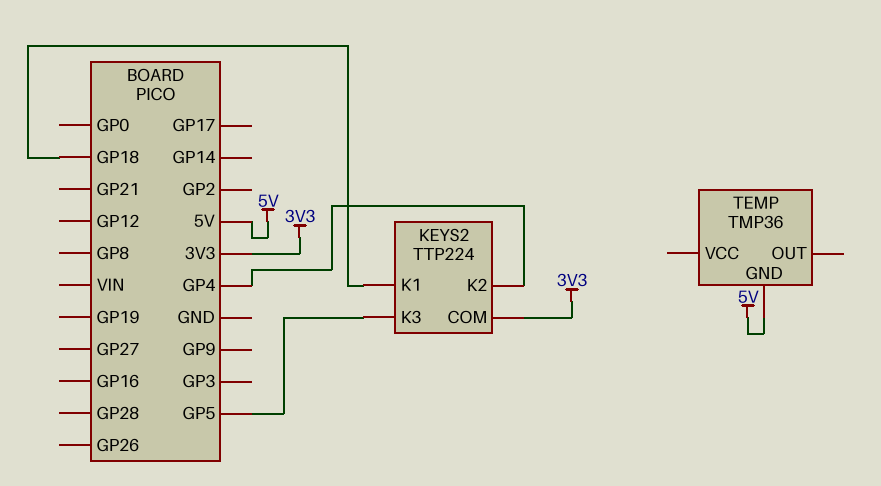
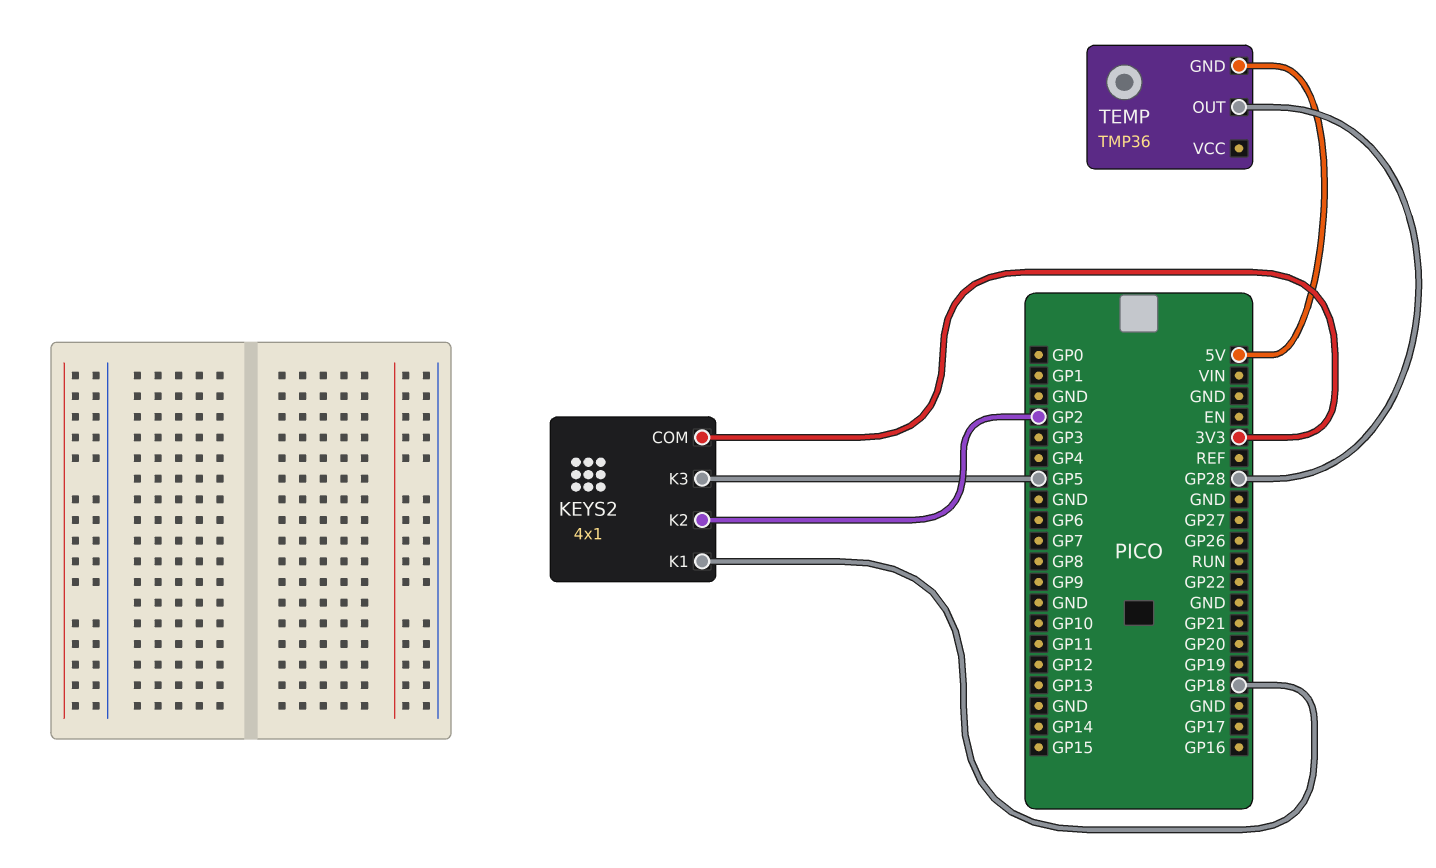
KEYS2: TTP224 -> 4x1
KEYS2 pin K2: GP4 -> GP2
TEMP pin OUT: none -> GP28

